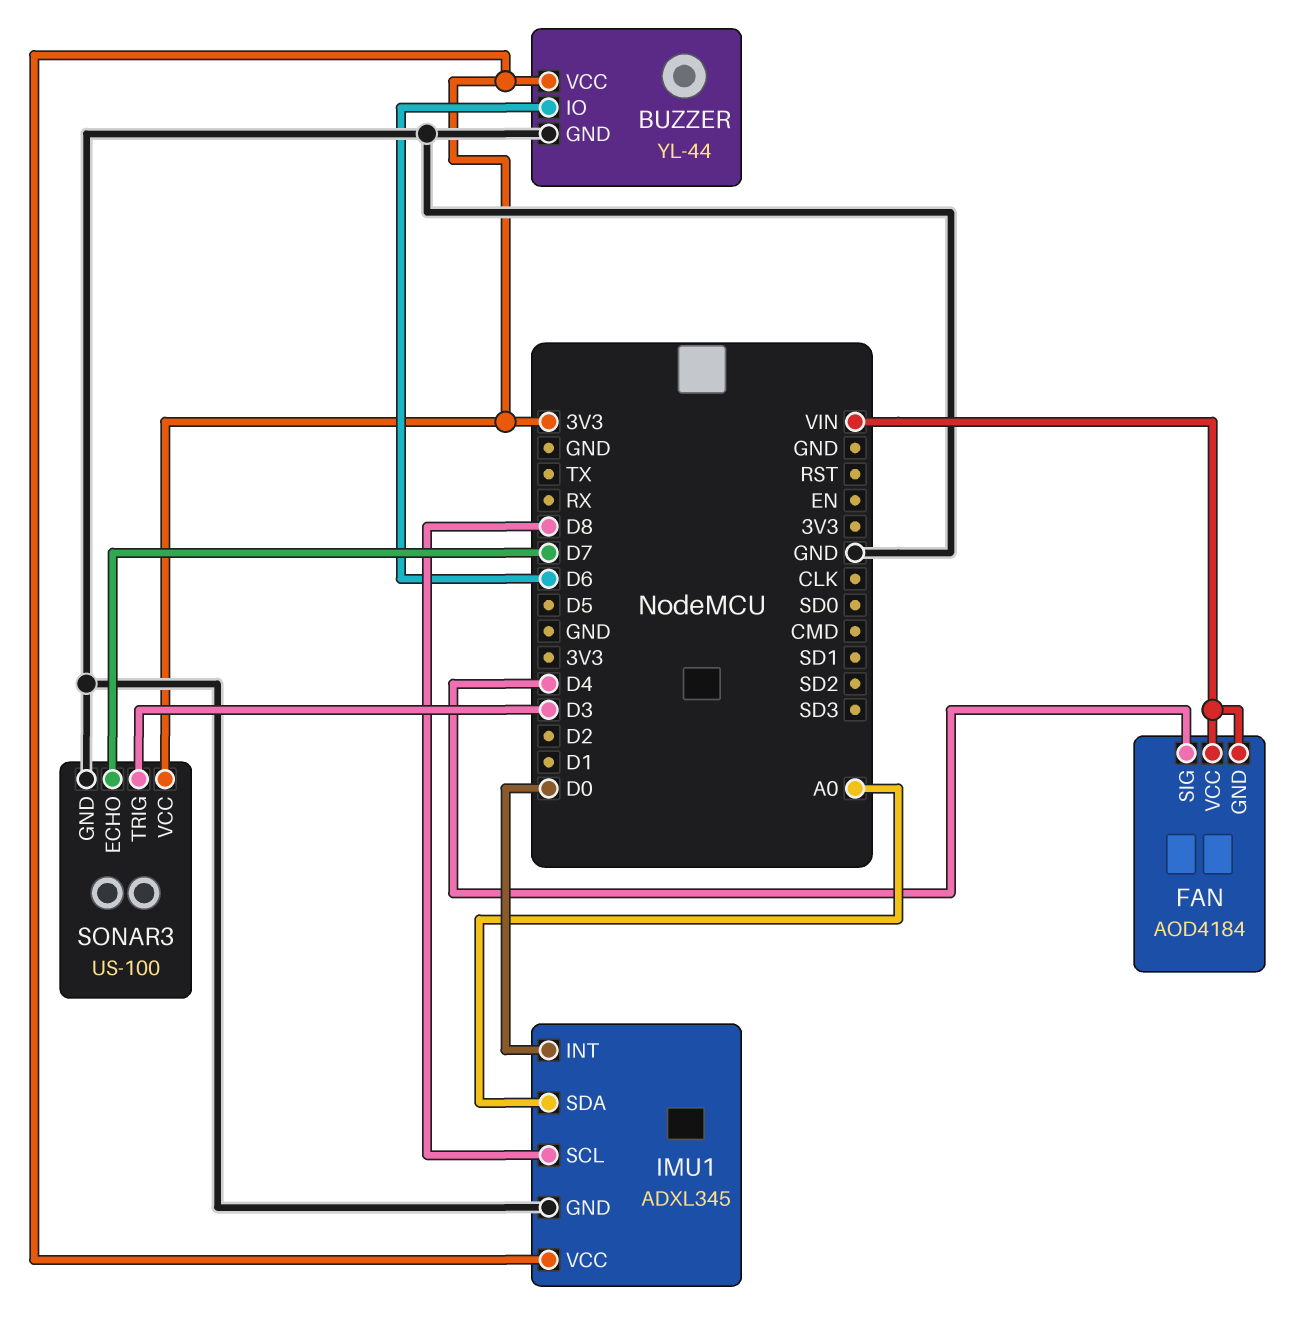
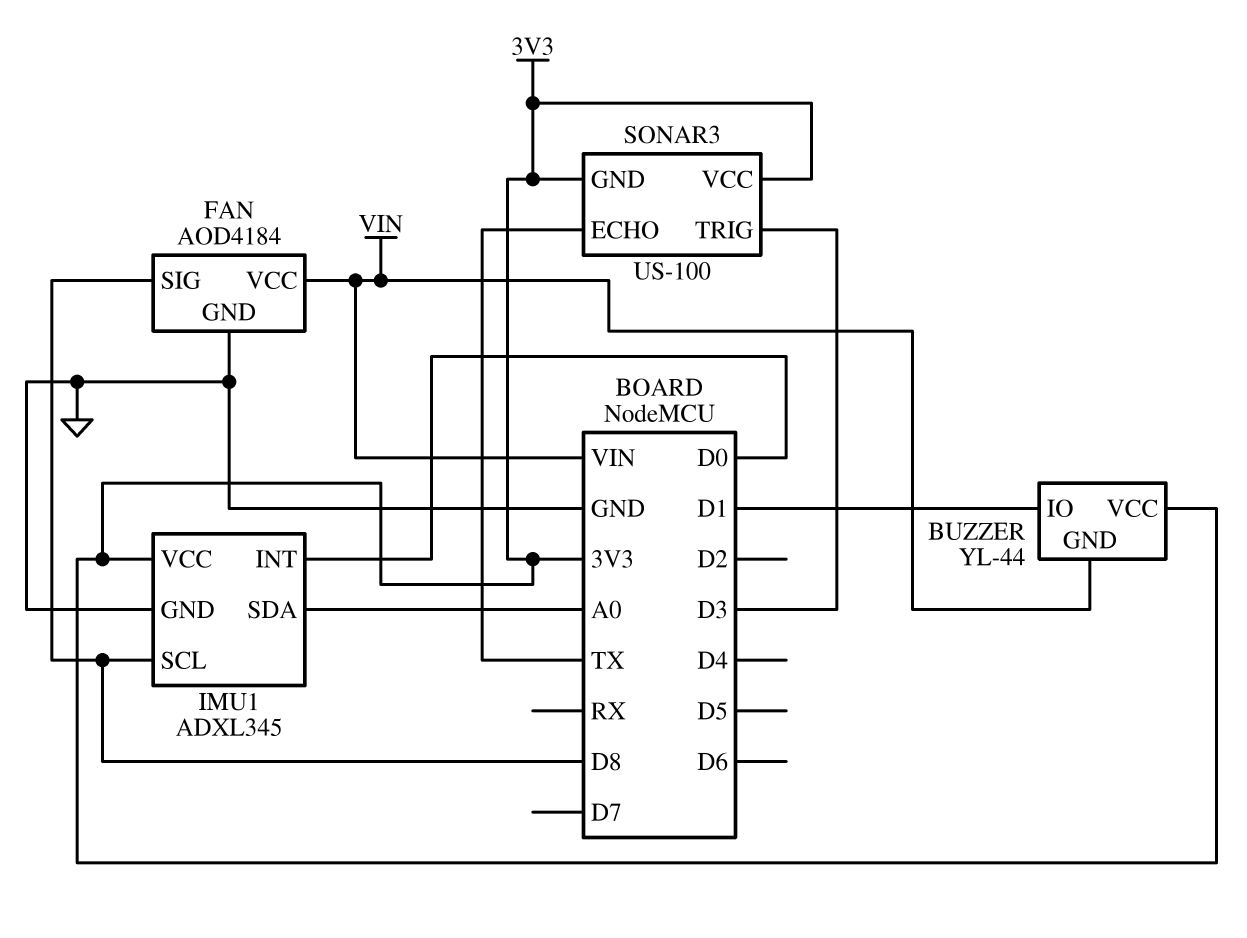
BUZZER pin GND: GND -> VIN
BUZZER pin IO: D6 -> D1
FAN pin GND: VIN -> GND
FAN pin SIG: D4 -> D8
SONAR3 pin ECHO: D7 -> TX
SONAR3 pin GND: GND -> 3V3

